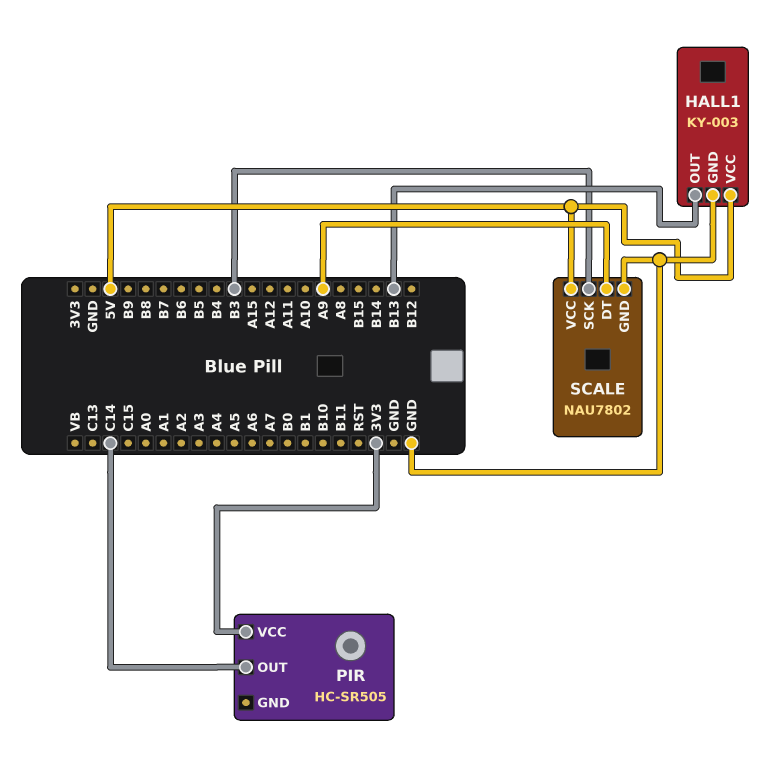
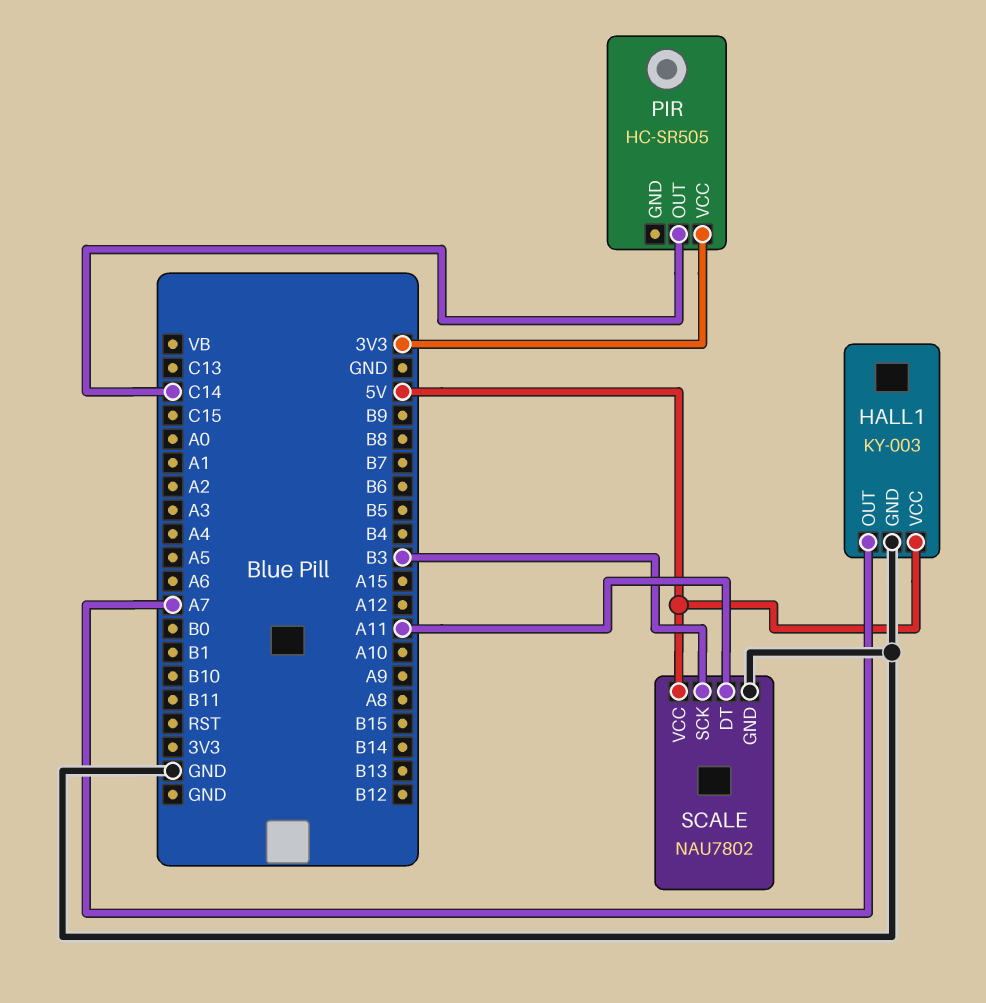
HALL1 pin OUT: B13 -> A7
SCALE pin DT: A9 -> A11

